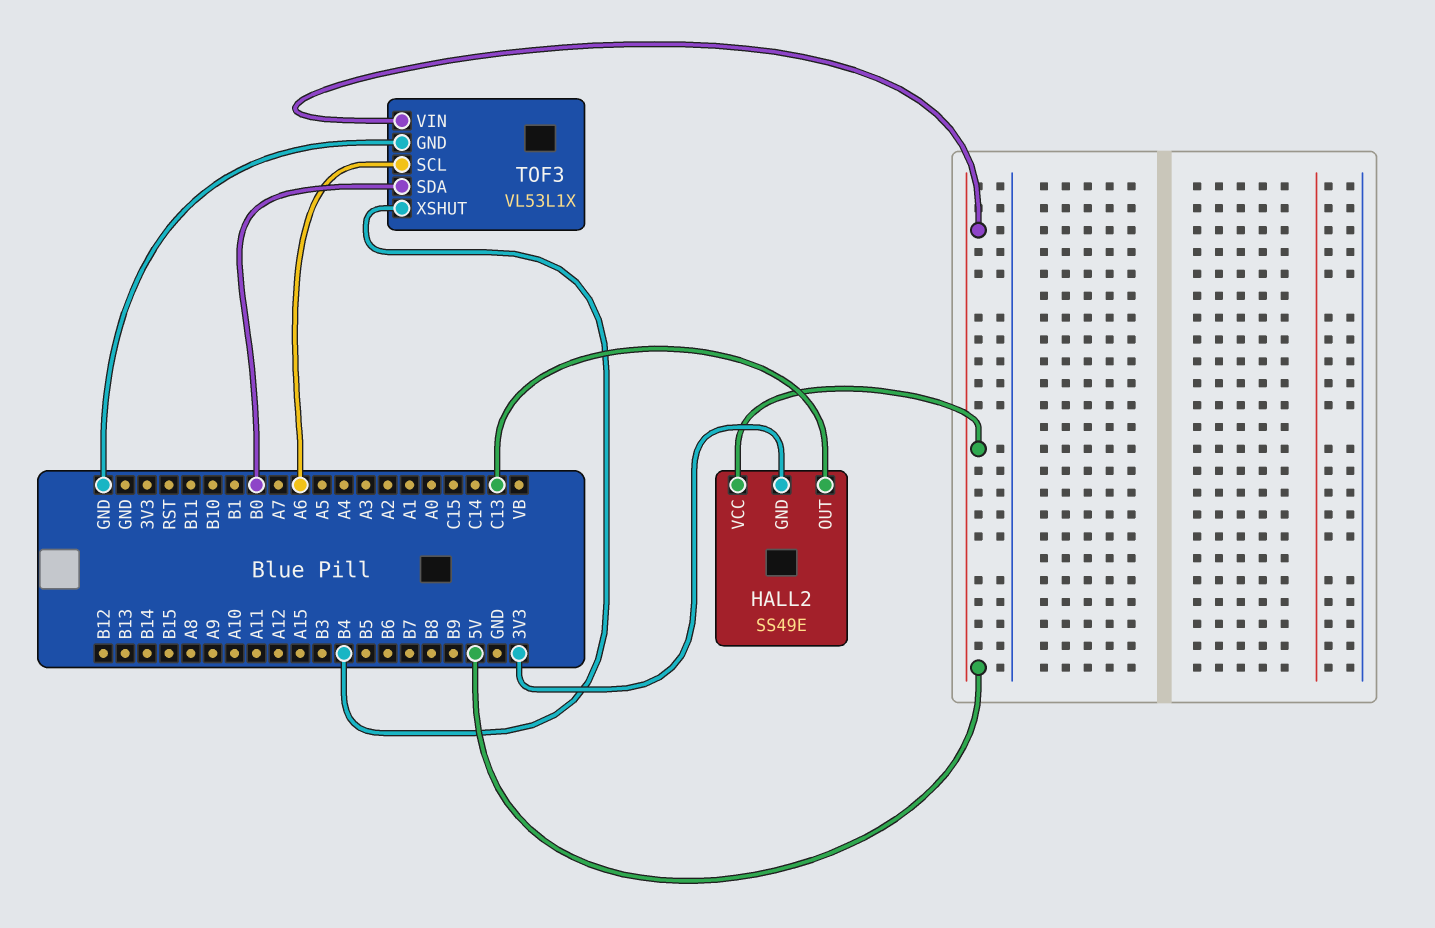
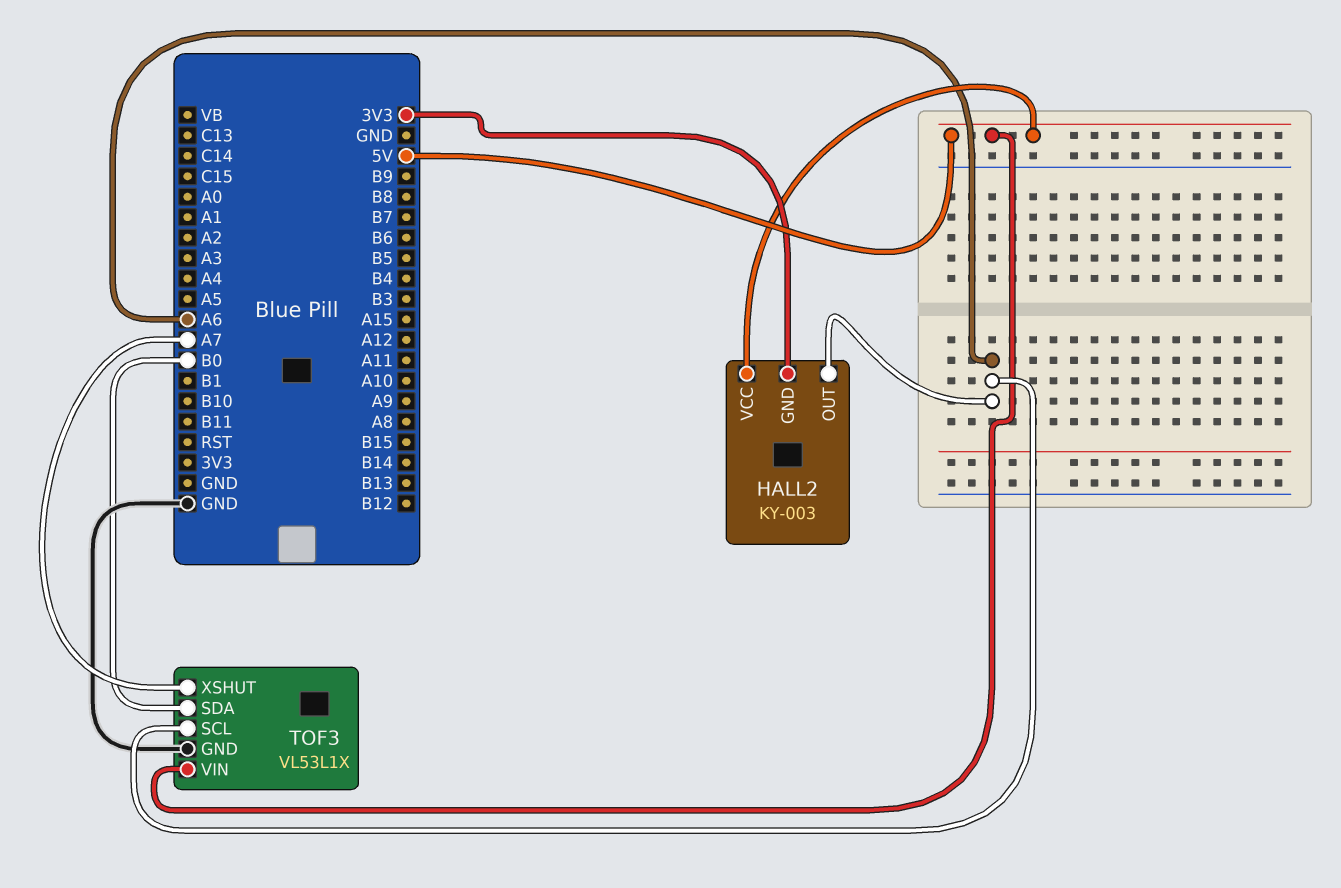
HALL2: SS49E -> KY-003
HALL2 pin OUT: C13 -> A6
TOF3 pin XSHUT: B4 -> A7

